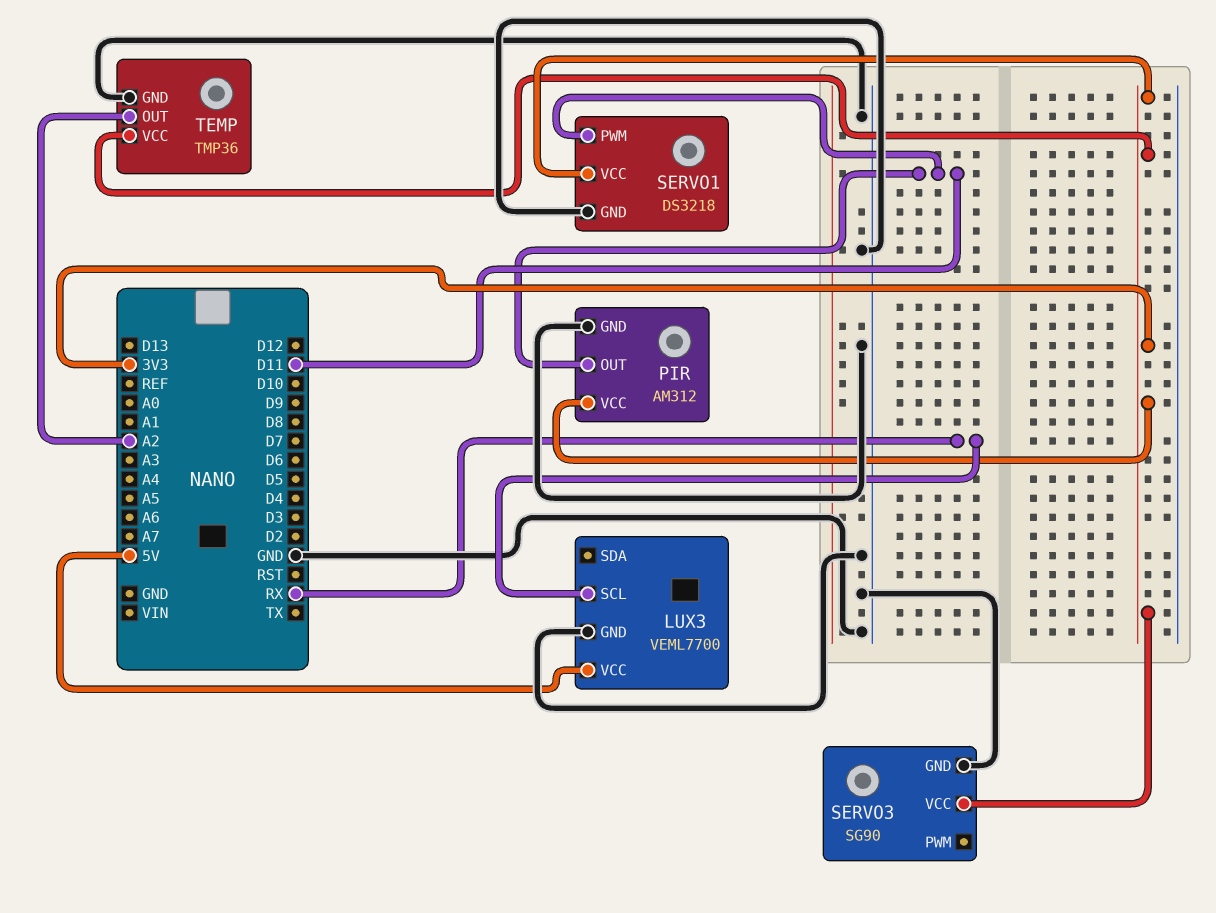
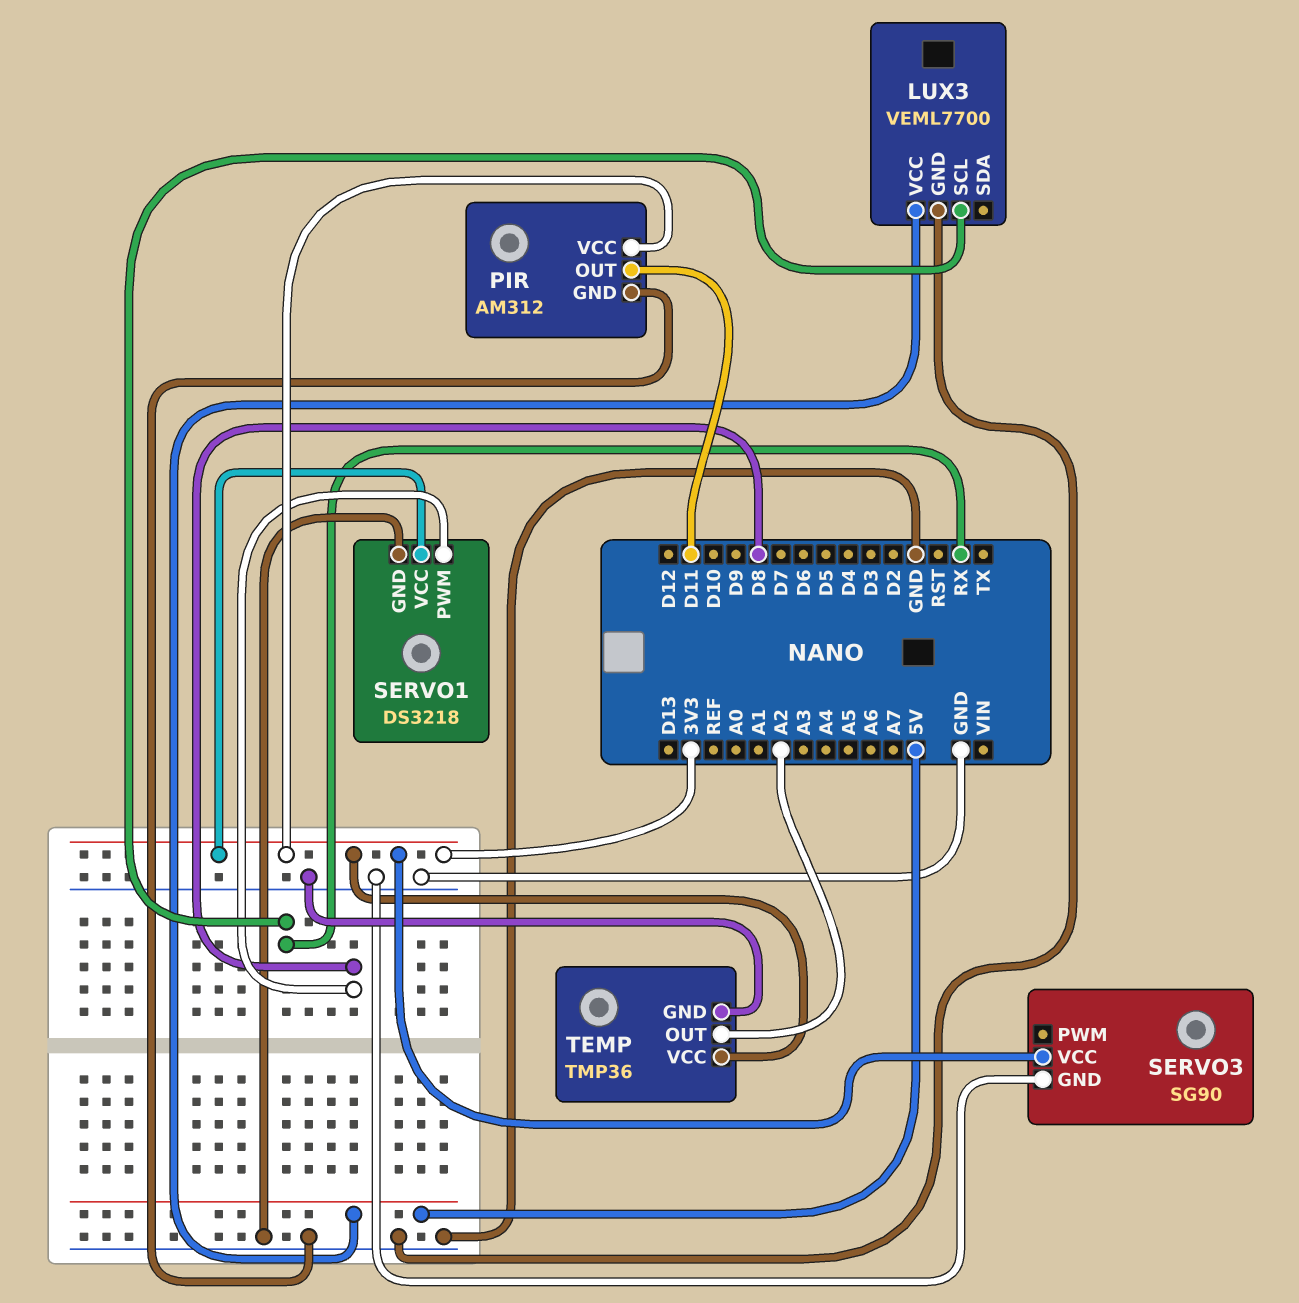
SERVO1 pin PWM: D11 -> D8

